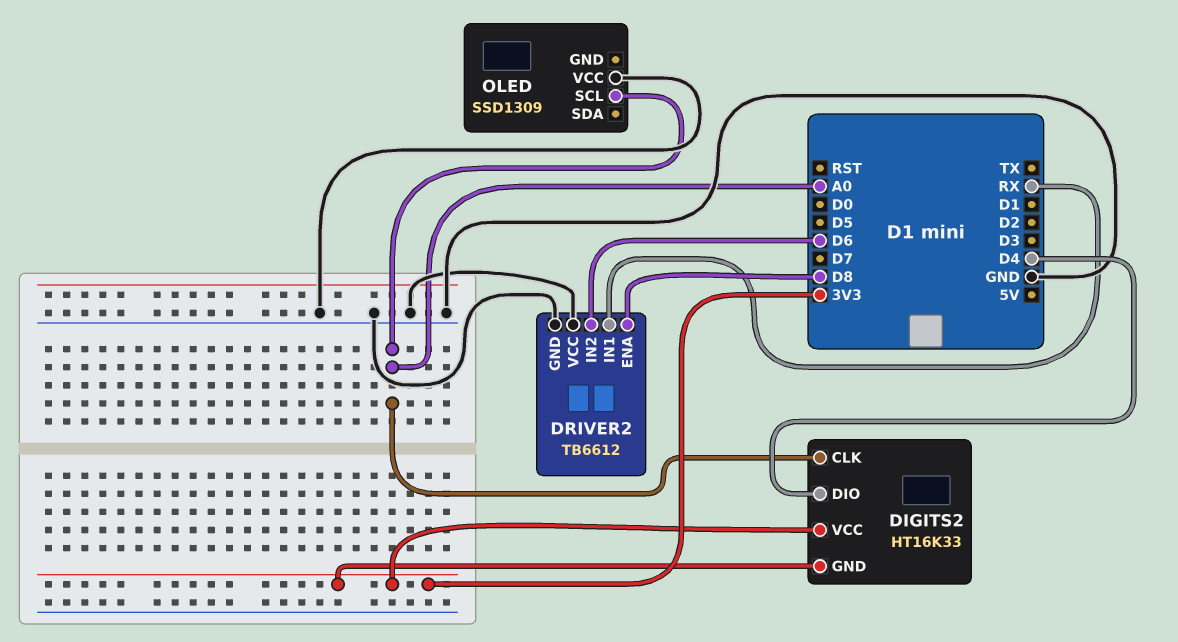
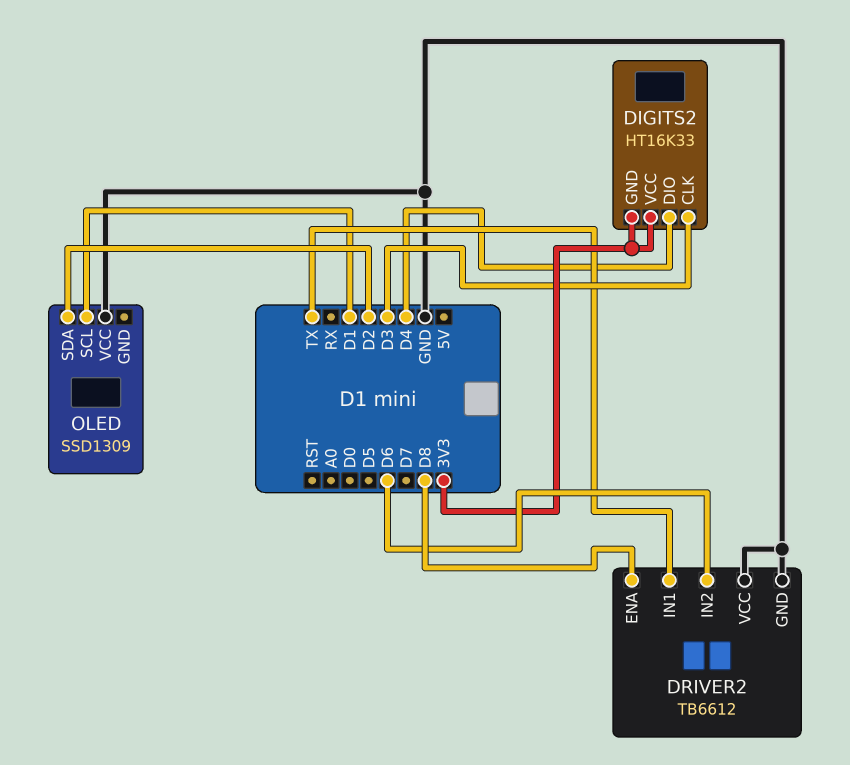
DIGITS2 pin CLK: A0 -> D3
DRIVER2 pin IN1: RX -> TX
OLED pin SCL: A0 -> D1
OLED pin SDA: none -> D2

